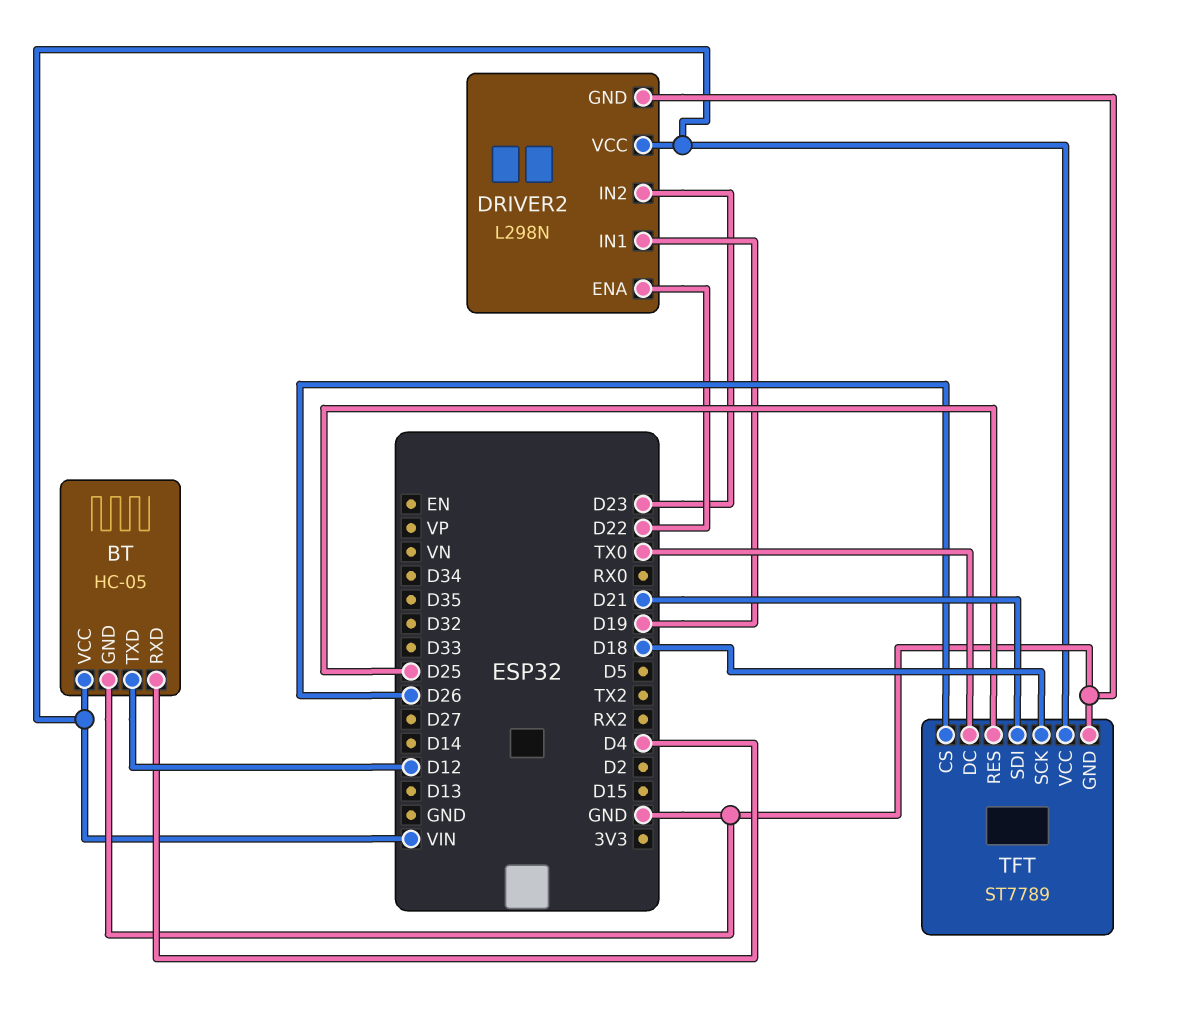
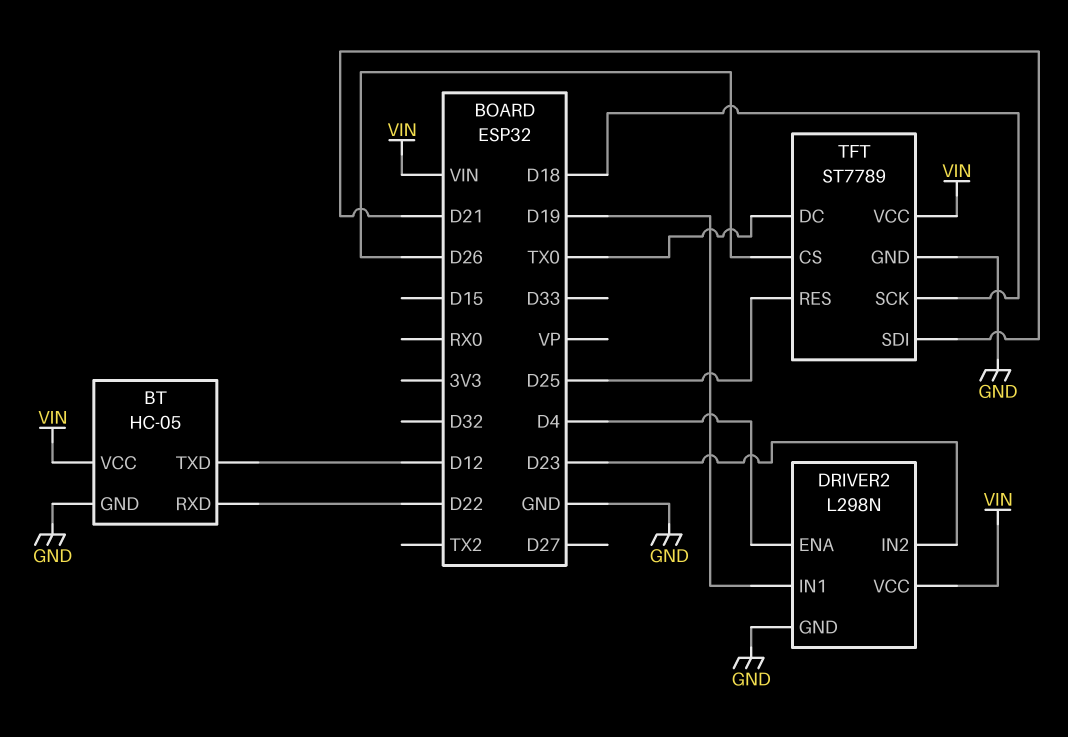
BT pin RXD: D4 -> D22
DRIVER2 pin ENA: D22 -> D4

